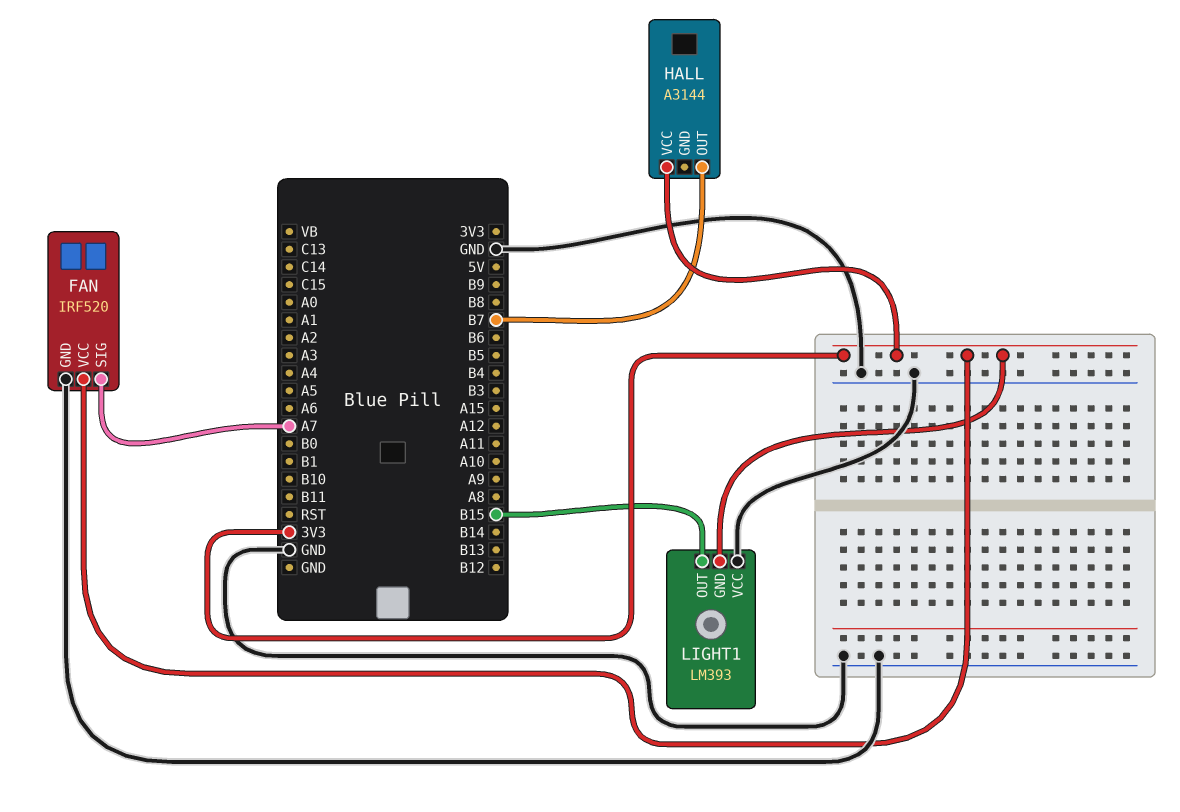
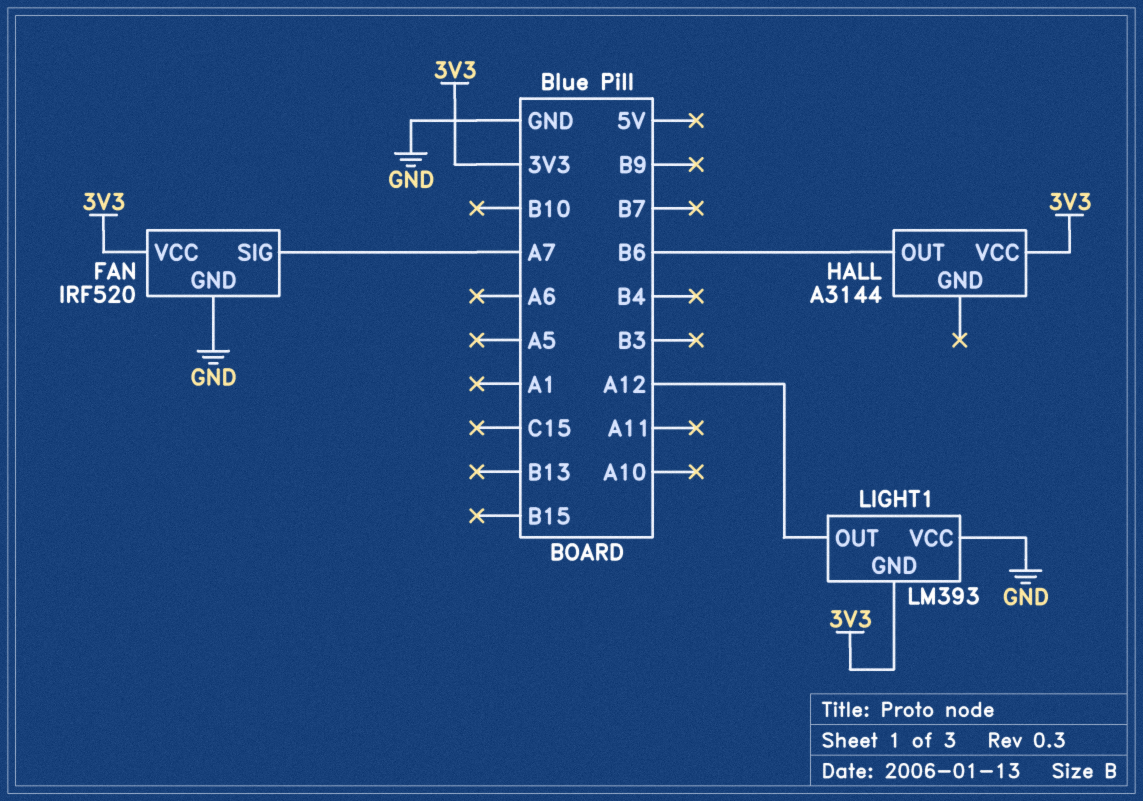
HALL pin OUT: B7 -> B6
LIGHT1 pin OUT: B15 -> A12

